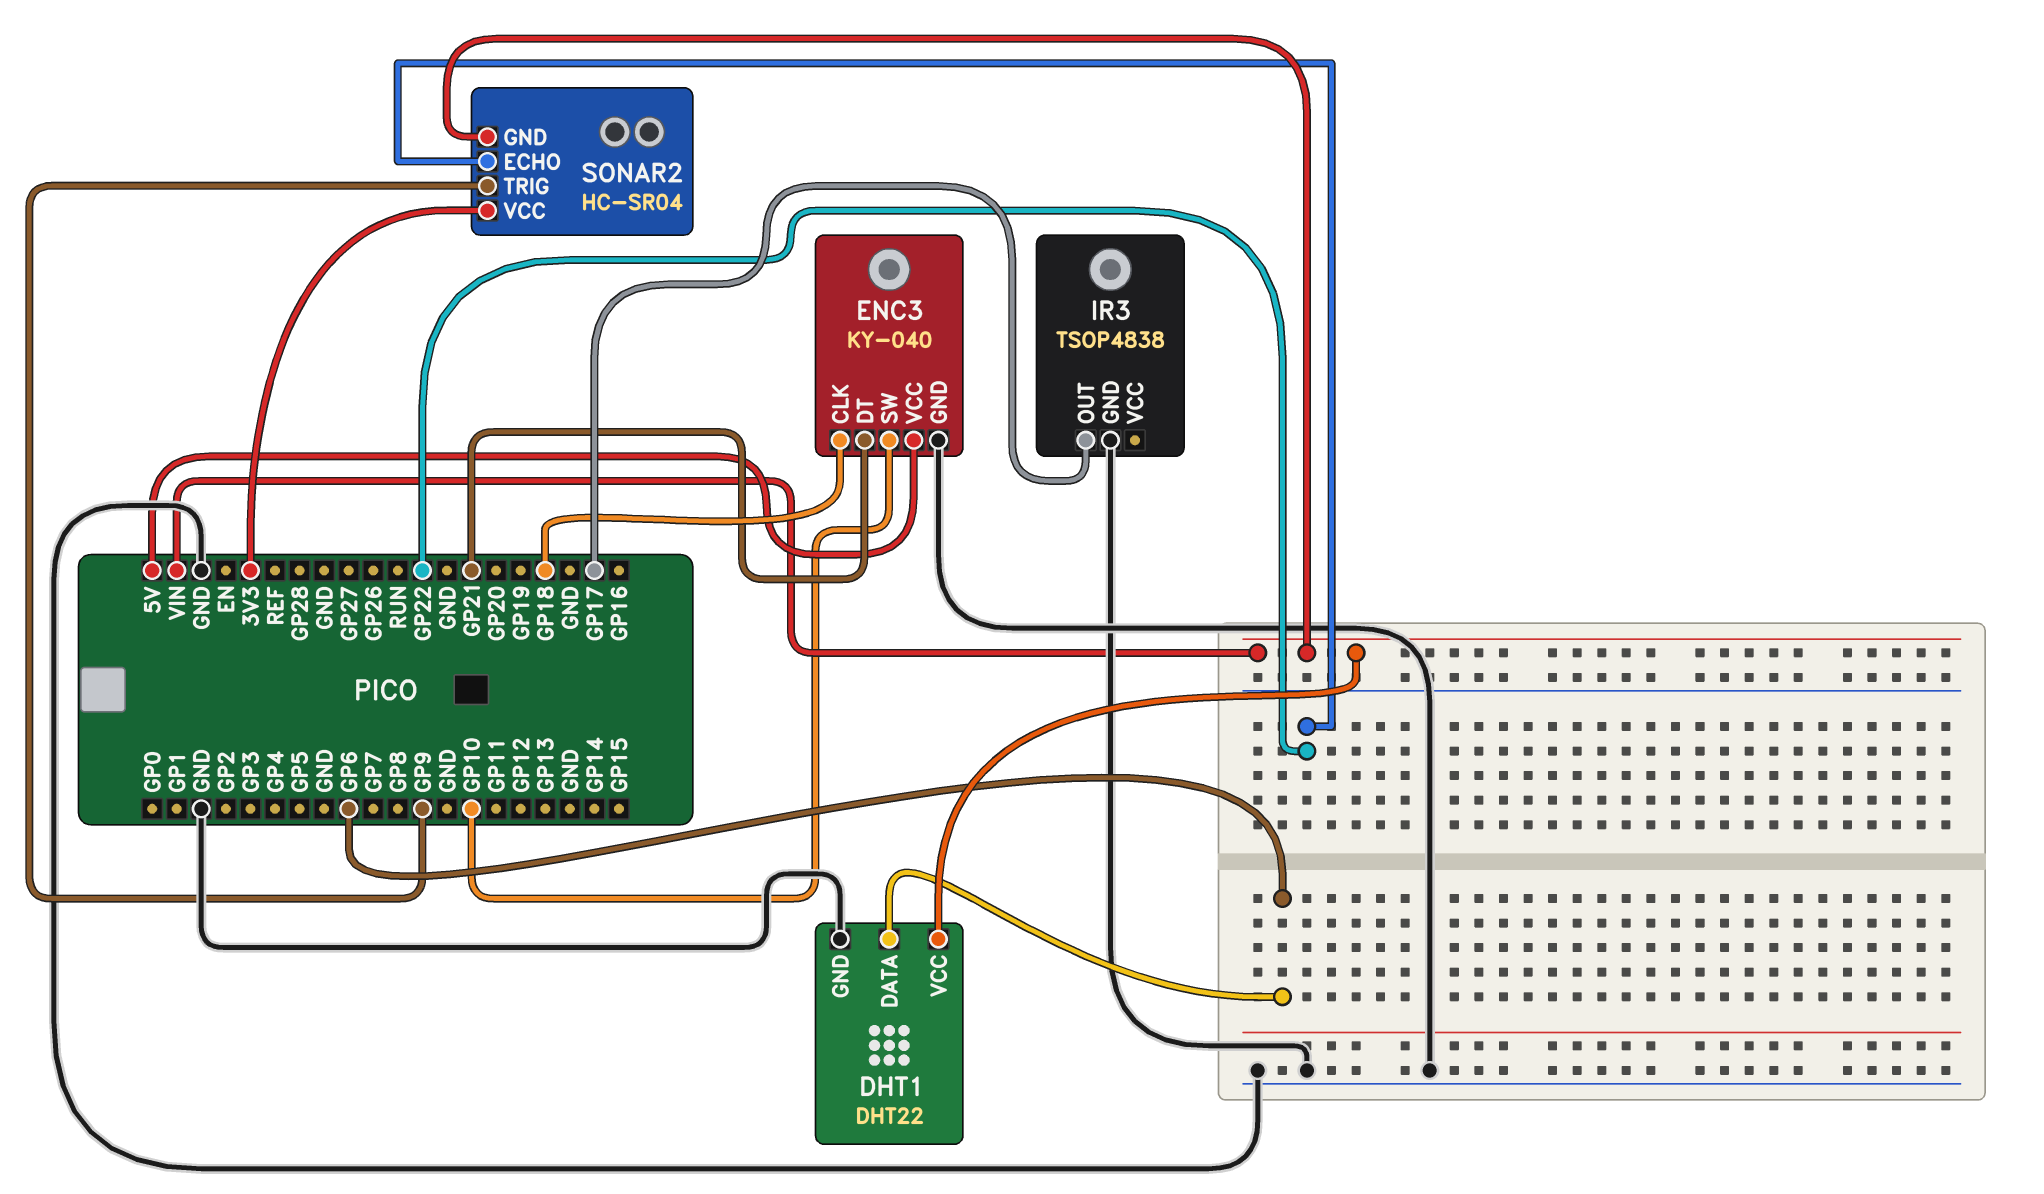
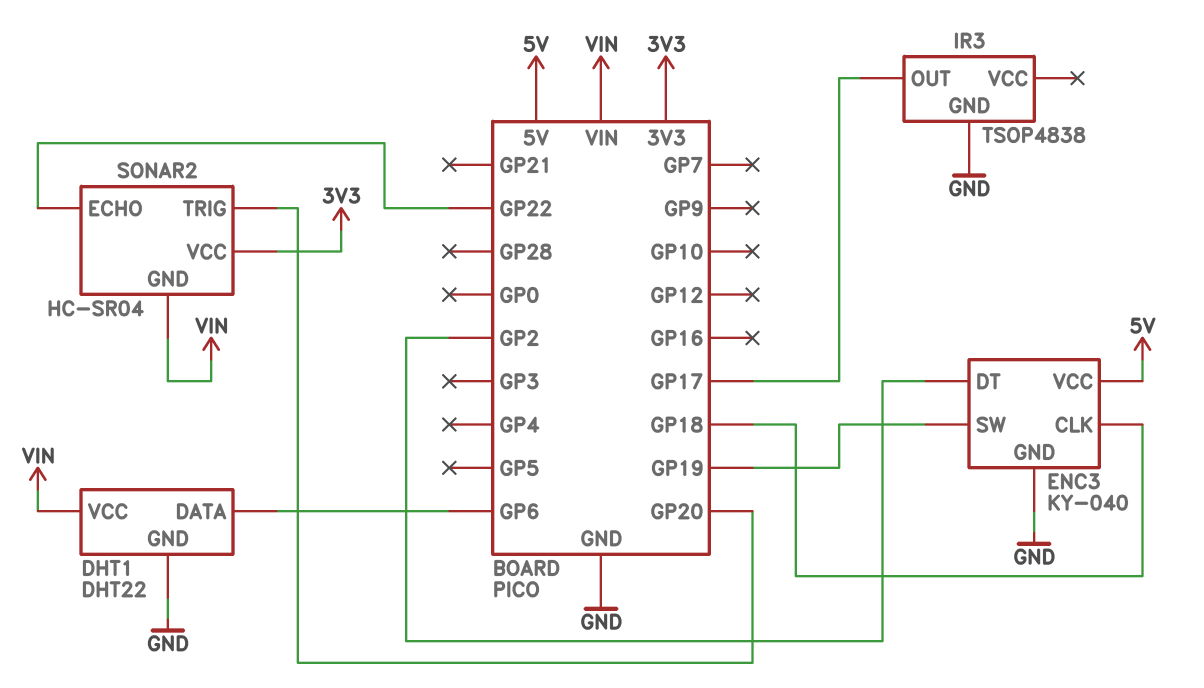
ENC3 pin DT: GP21 -> GP2
ENC3 pin SW: GP10 -> GP19
SONAR2 pin TRIG: GP9 -> GP20

